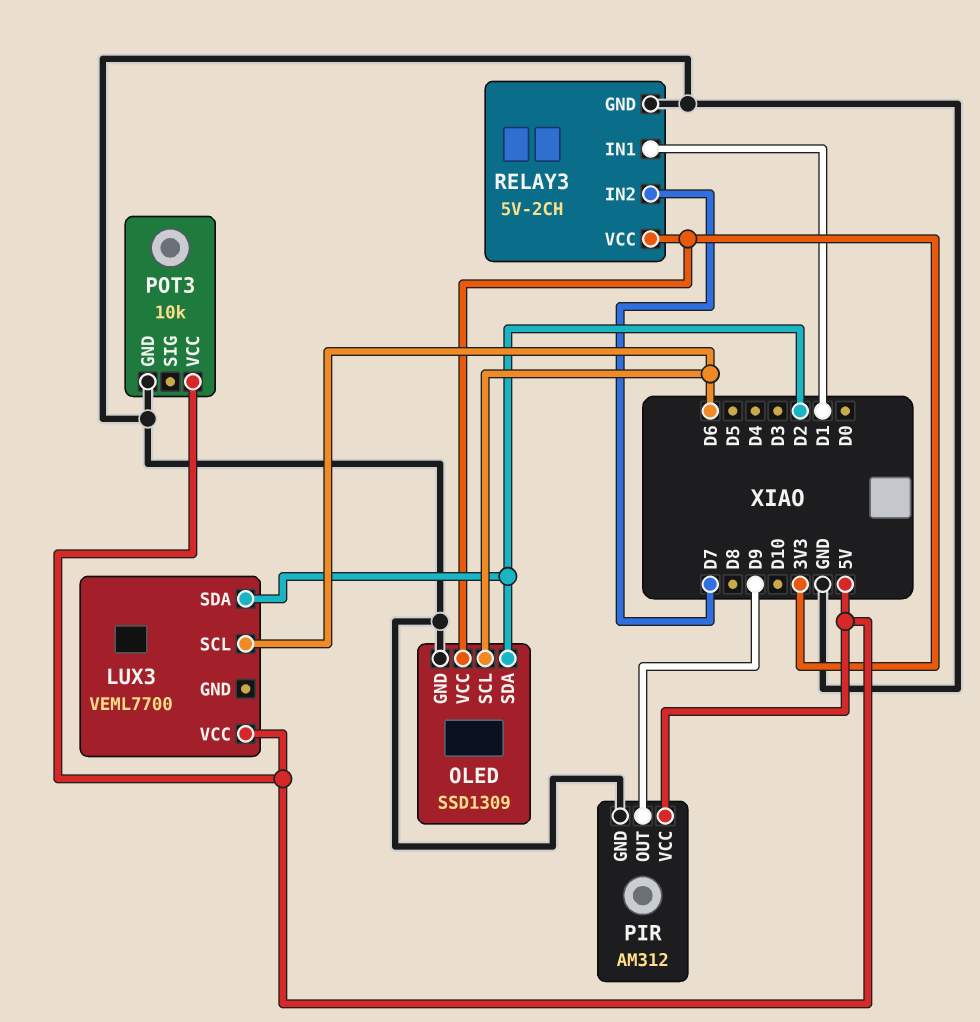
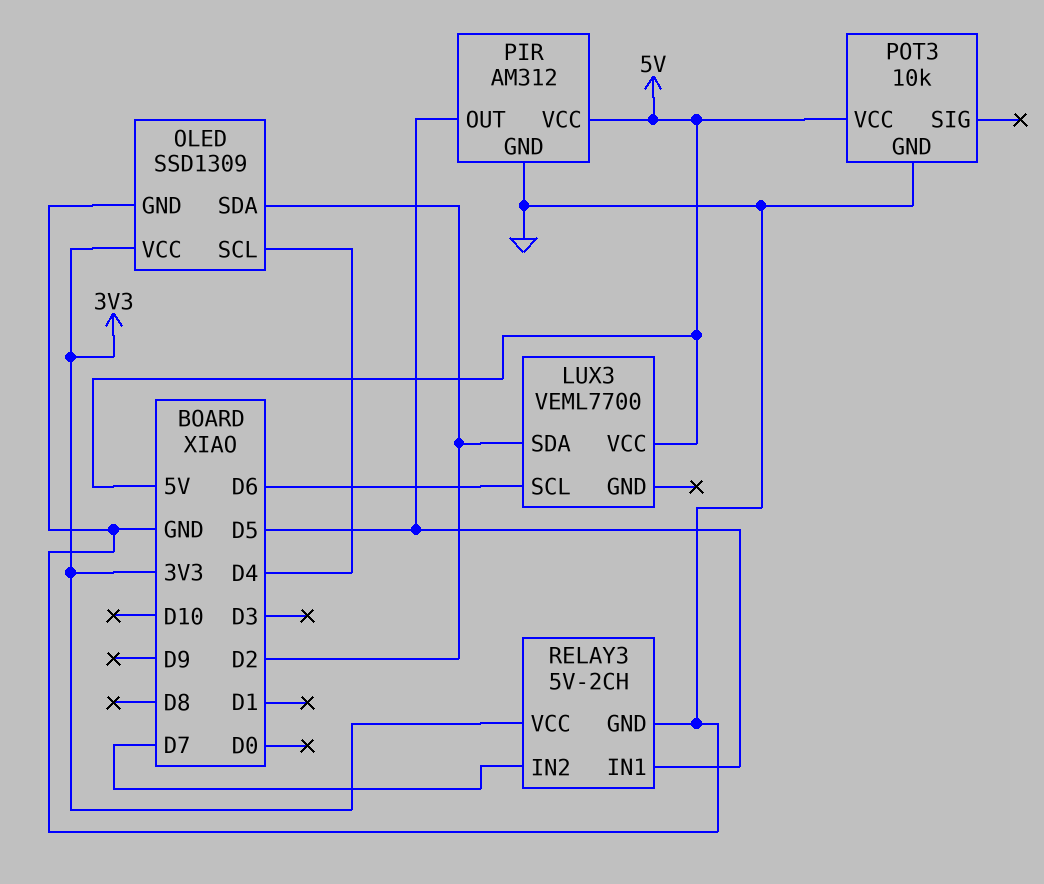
OLED pin SCL: D6 -> D4
PIR pin OUT: D9 -> D5
RELAY3 pin IN1: D1 -> D5

